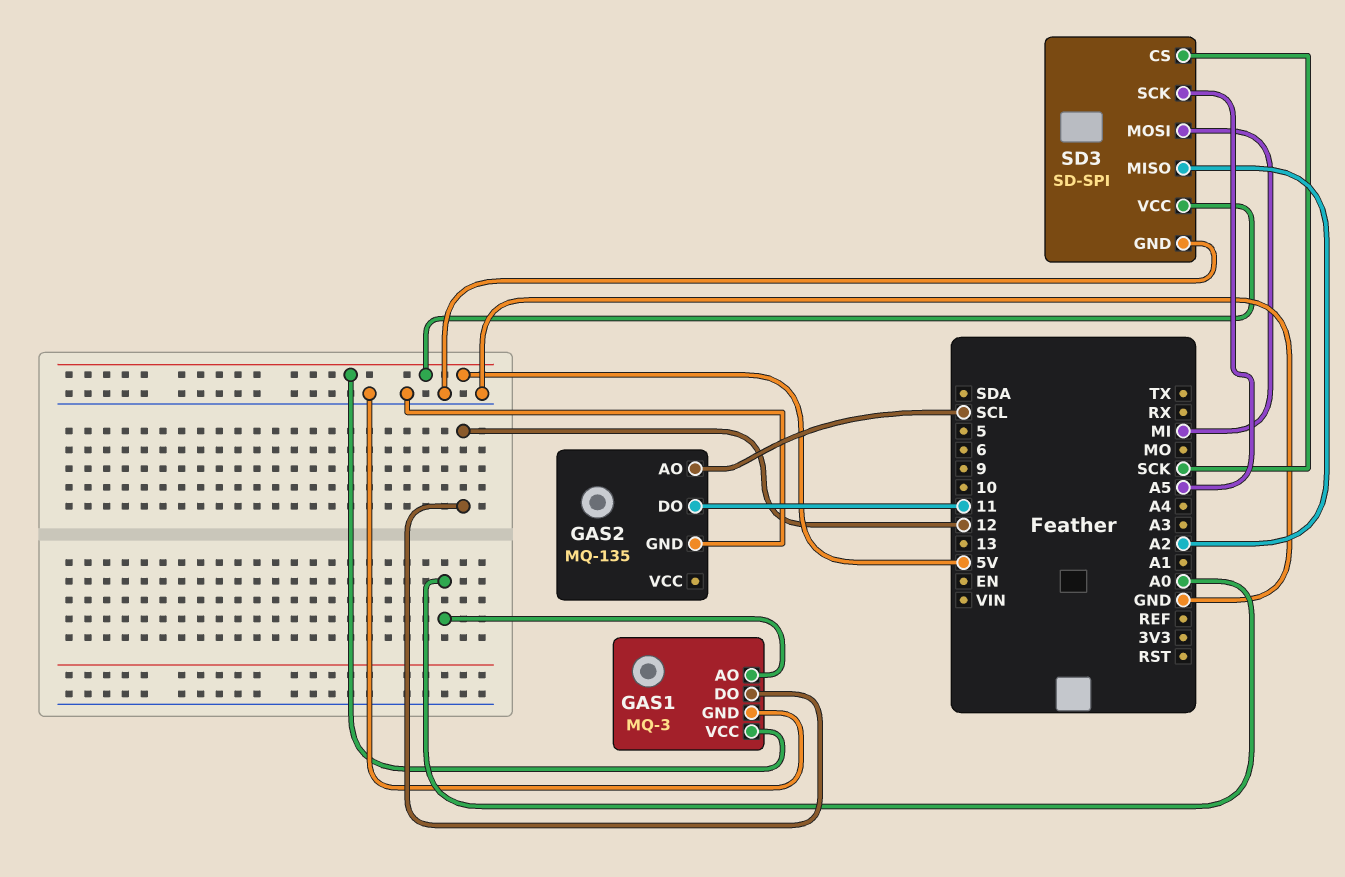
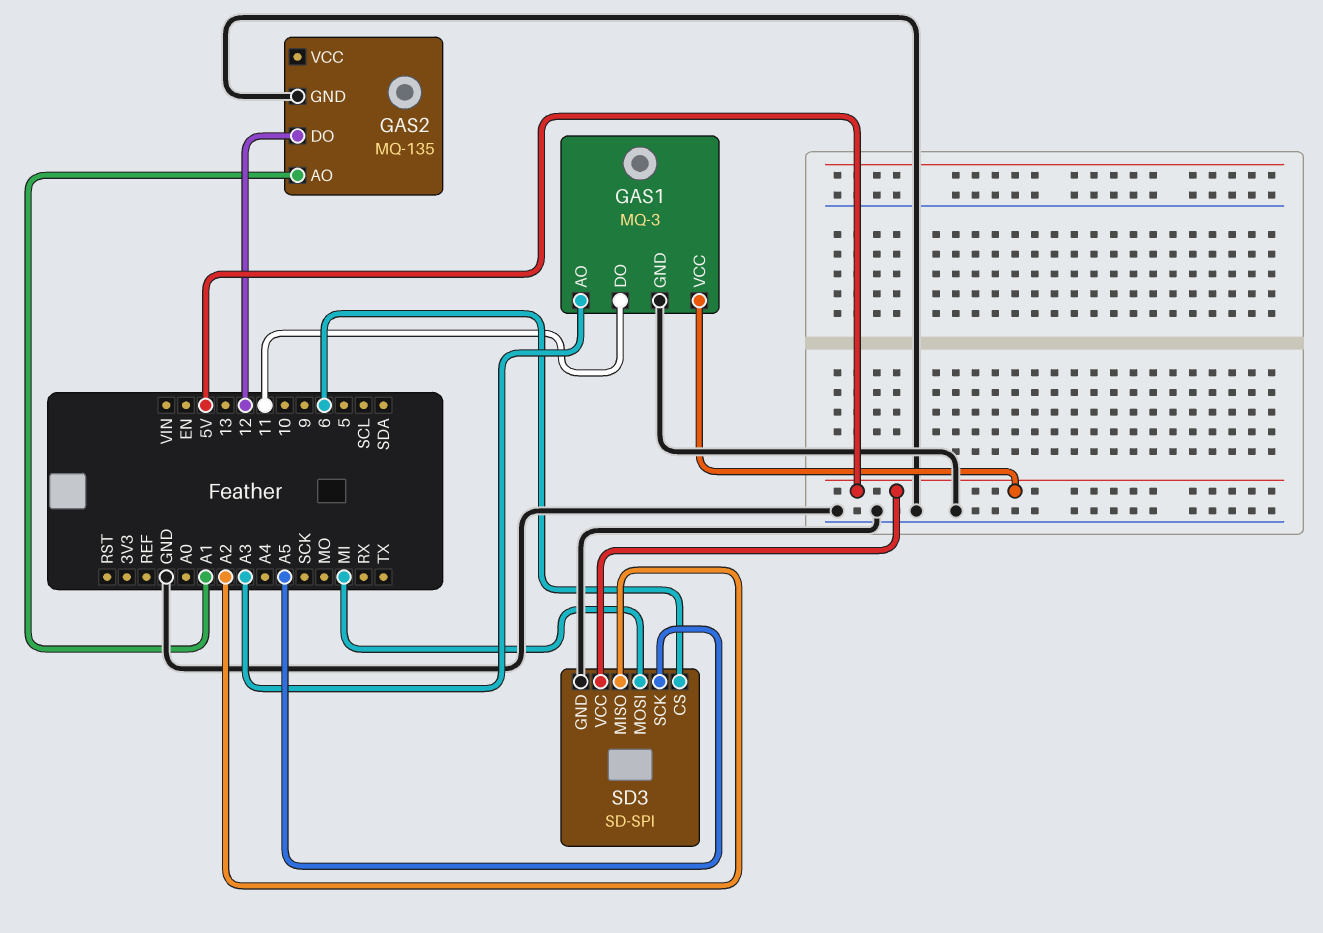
GAS1 pin AO: A0 -> A3
GAS1 pin DO: 12 -> 11
GAS2 pin AO: SCL -> A1
GAS2 pin DO: 11 -> 12
SD3 pin CS: SCK -> 6

